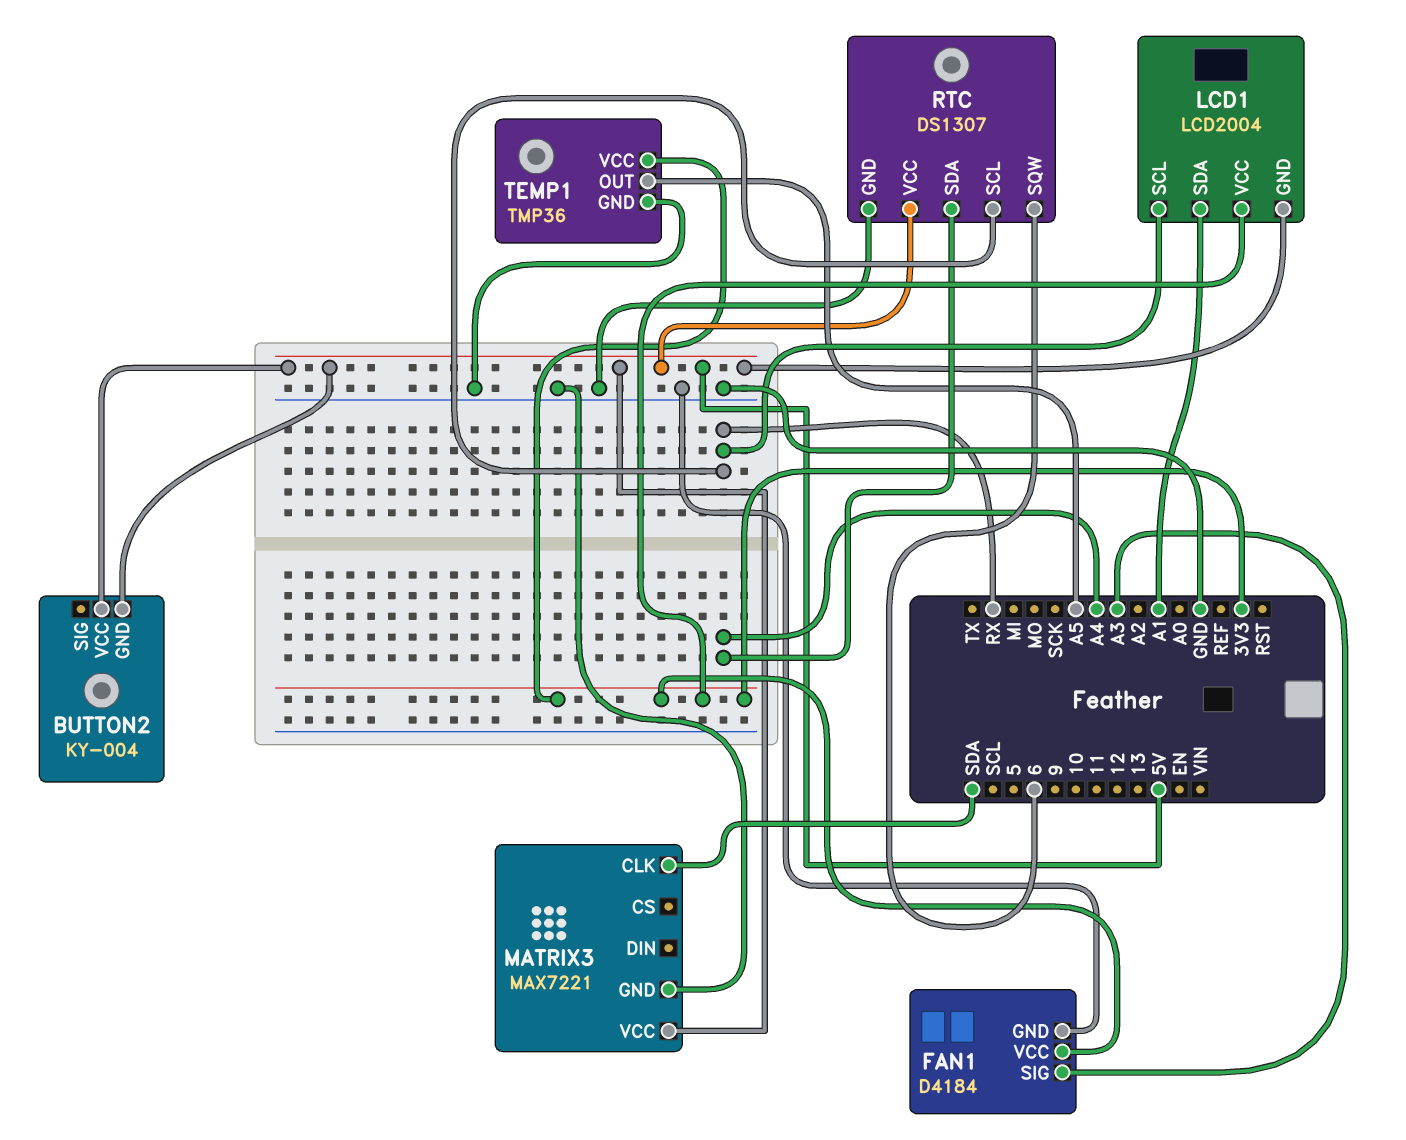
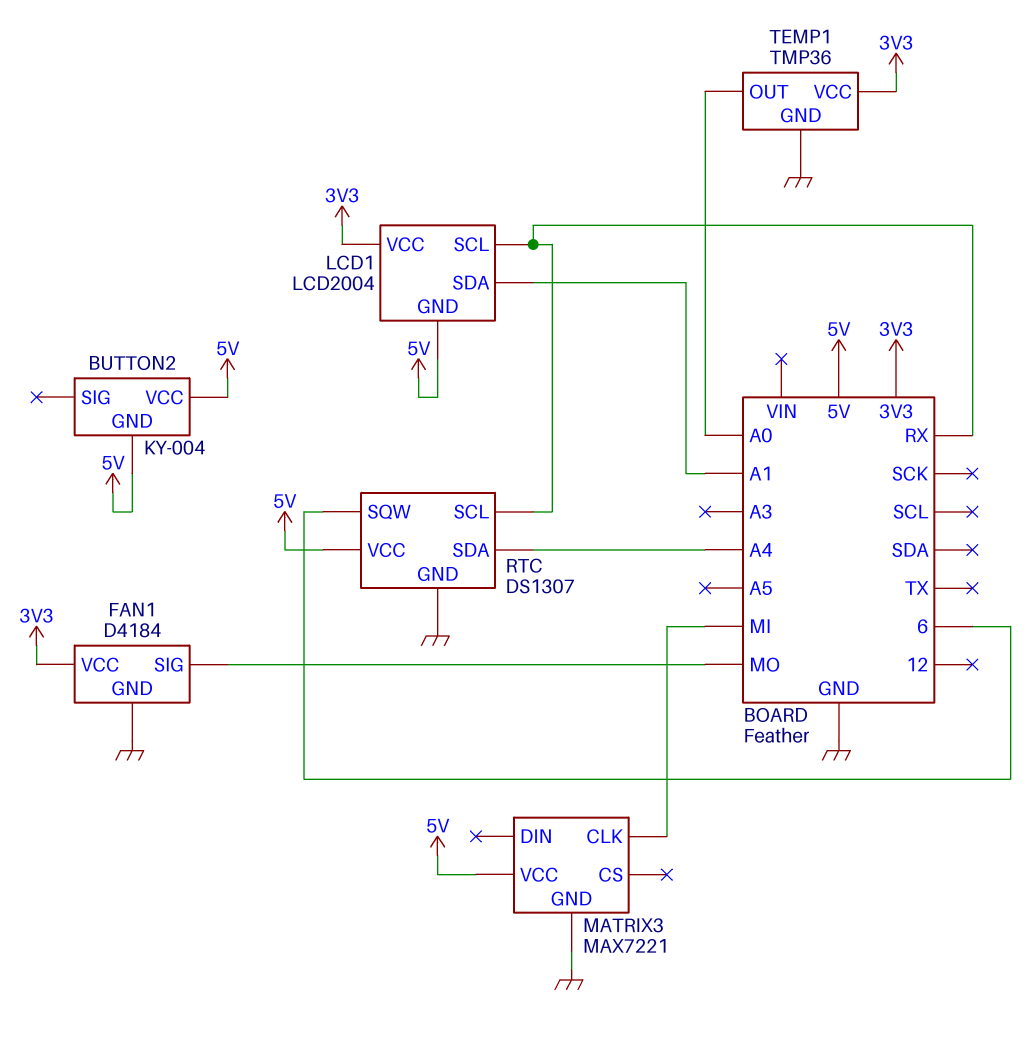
FAN1 pin SIG: A3 -> MO
MATRIX3 pin CLK: SDA -> MI
TEMP1 pin OUT: A5 -> A0

